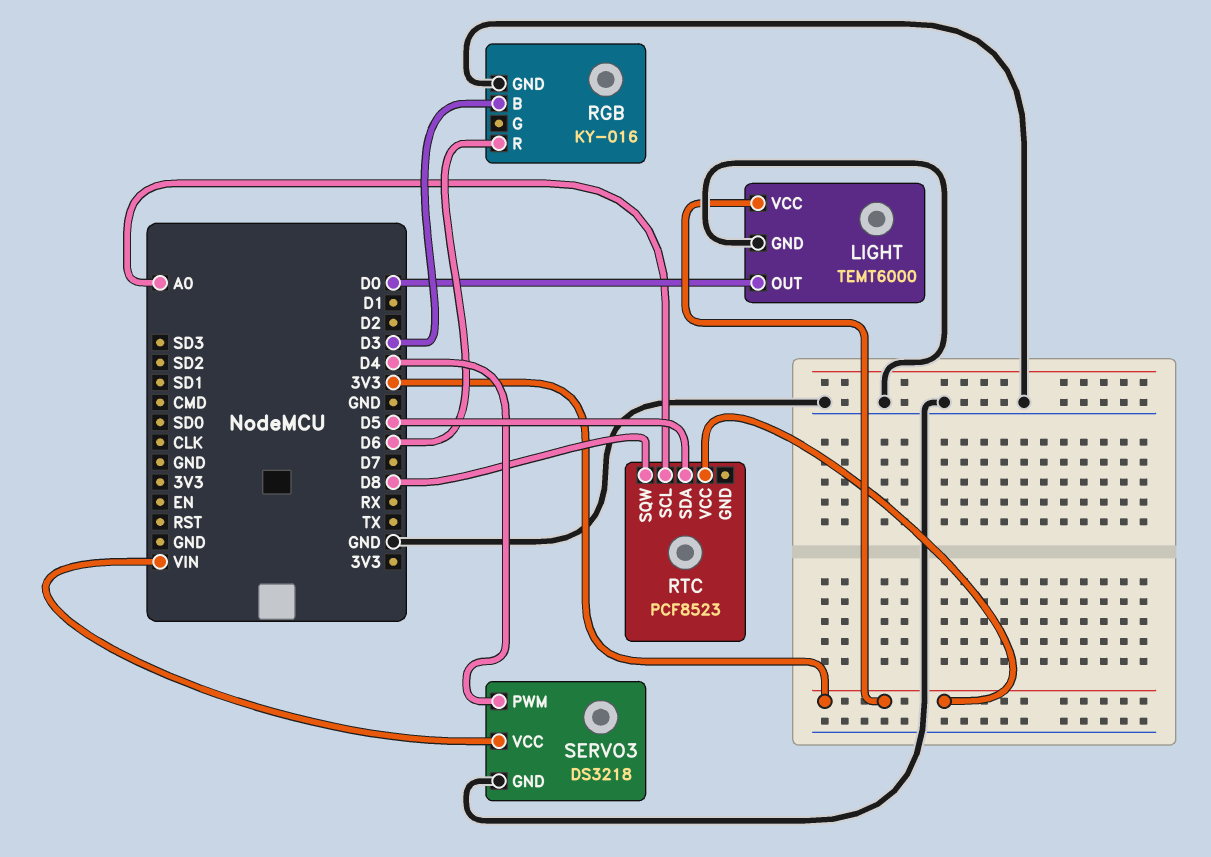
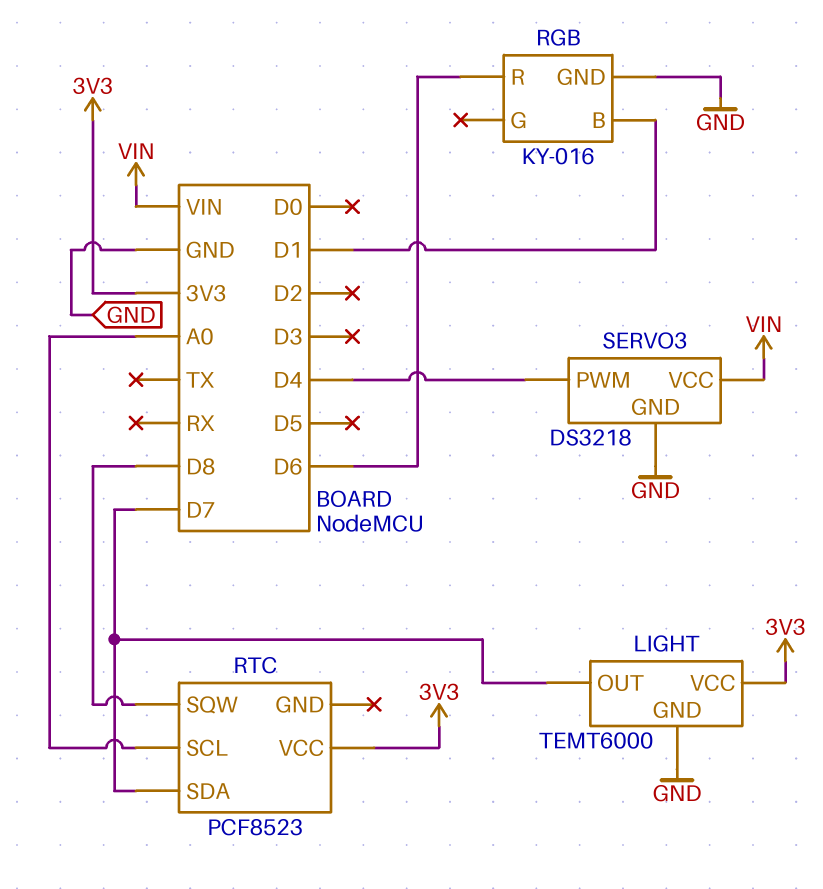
LIGHT pin OUT: D0 -> D7
RGB pin B: D3 -> D1
RTC pin SDA: D5 -> D7

